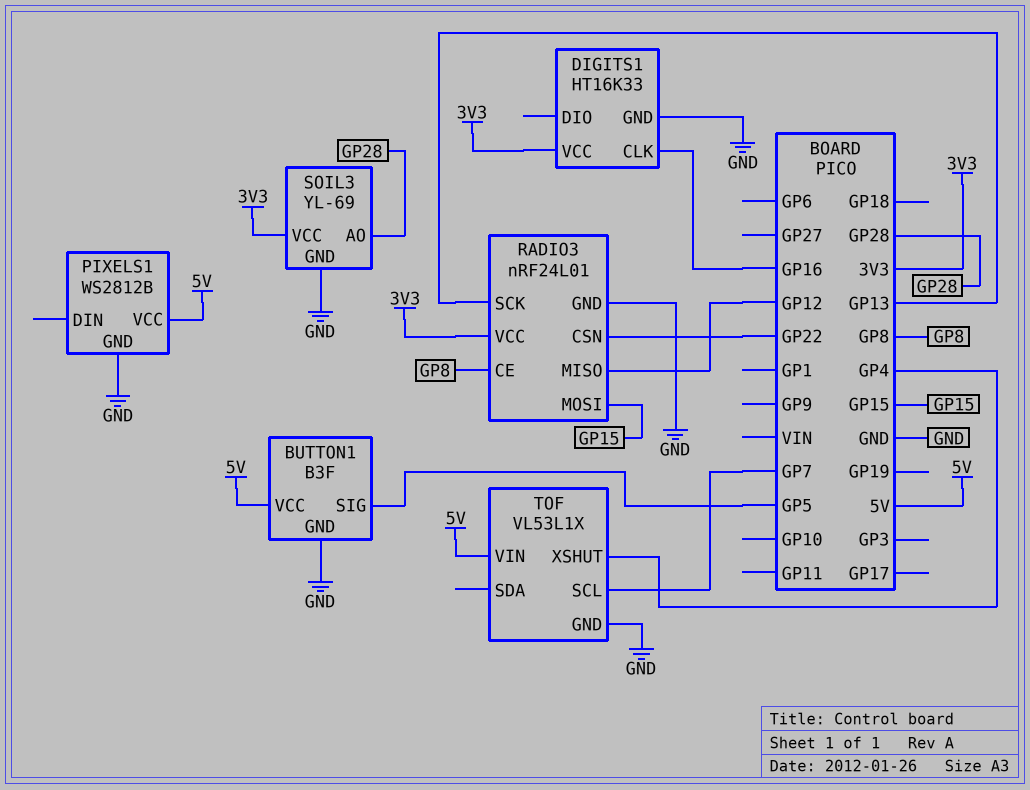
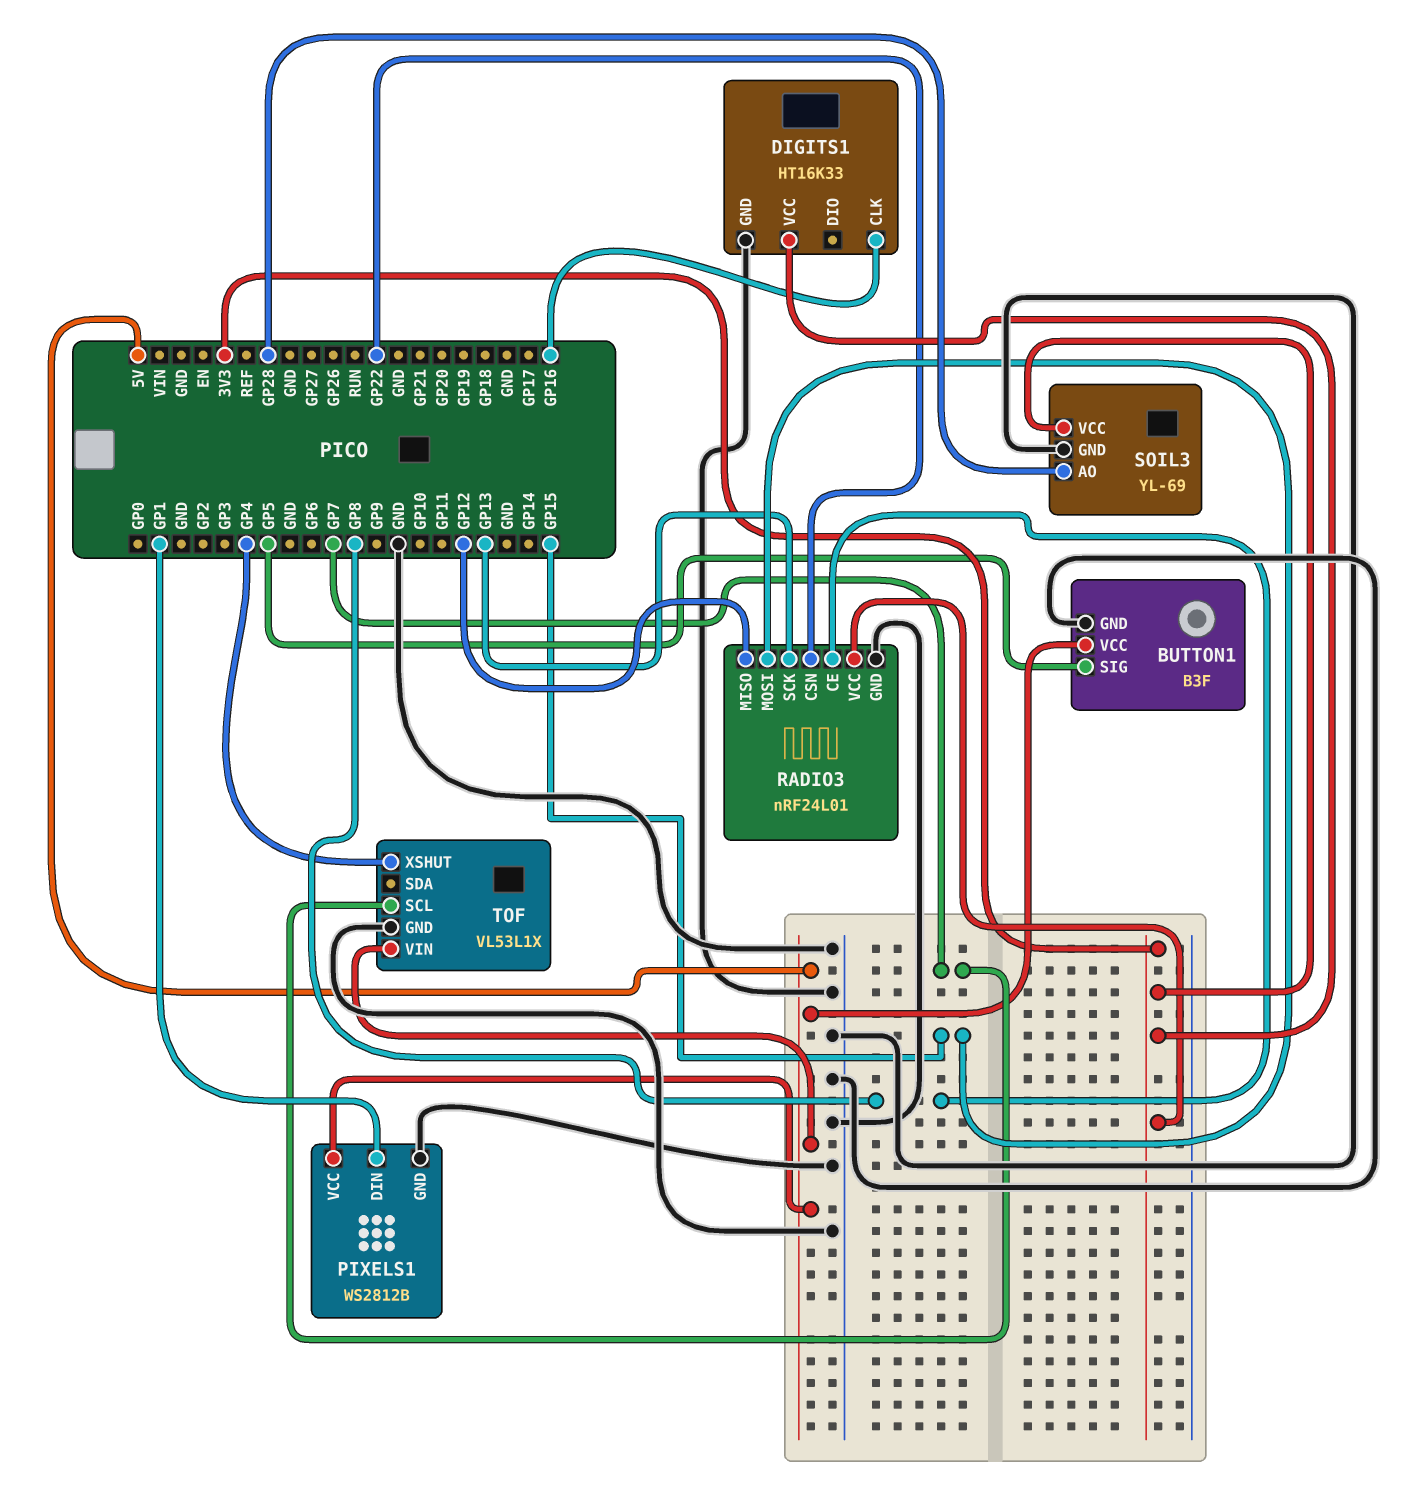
PIXELS1 pin DIN: none -> GP1

